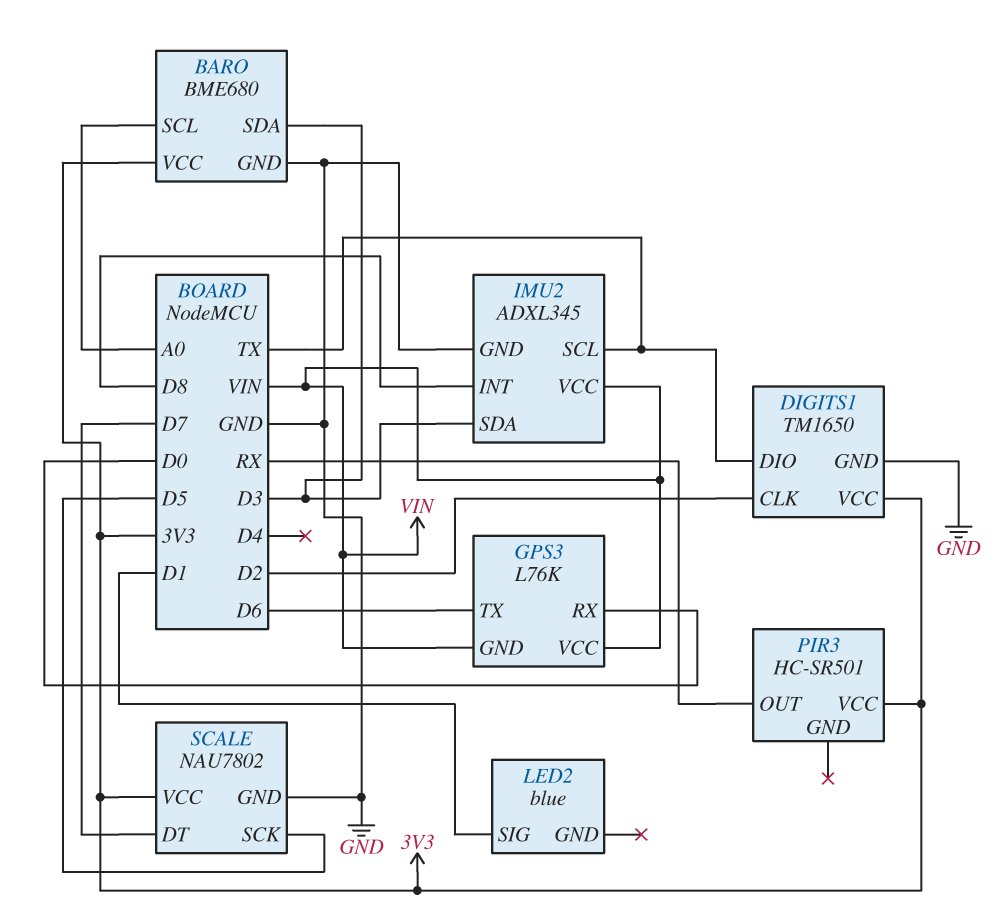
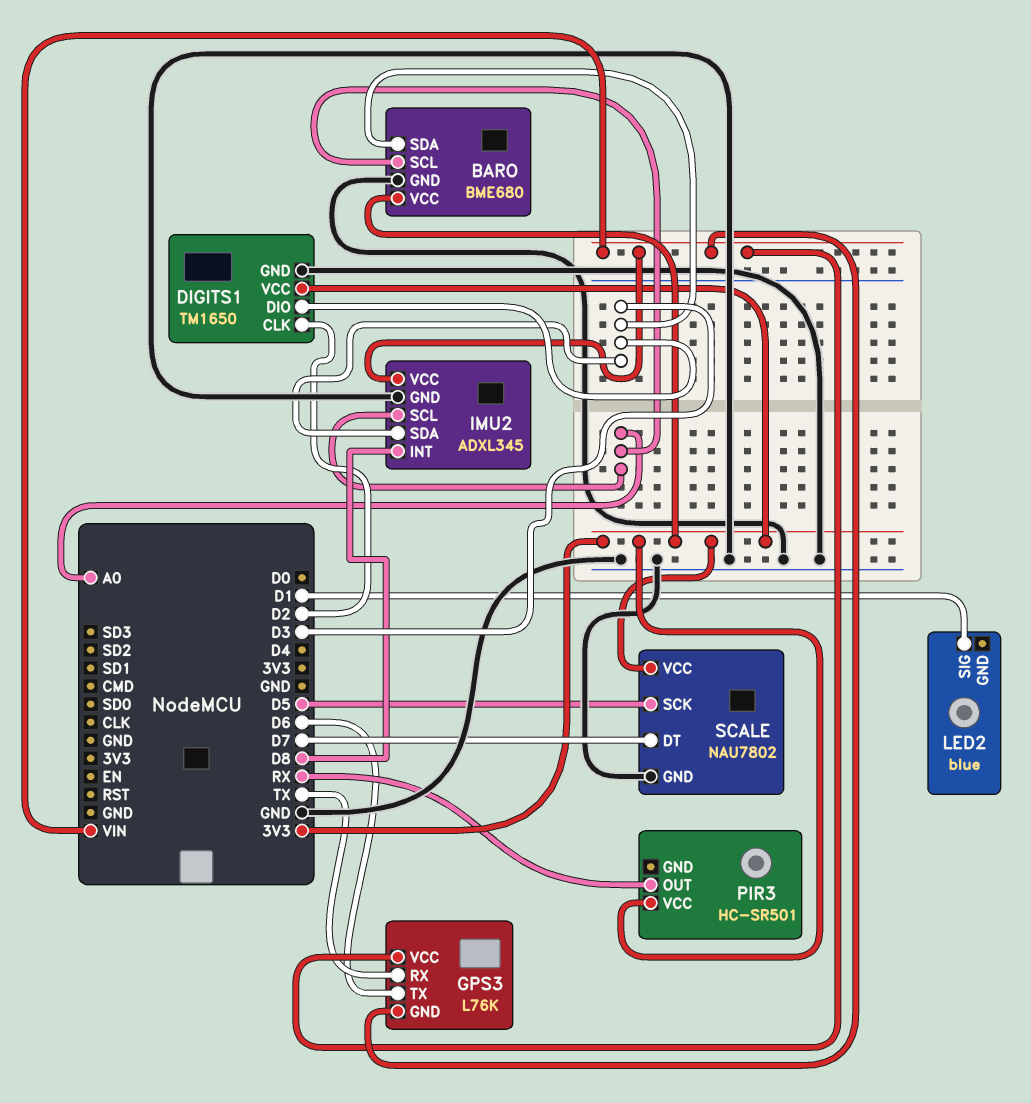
DIGITS1 pin DIO: TX -> D3
GPS3 pin RX: D0 -> TX
IMU2 pin SCL: TX -> A0

